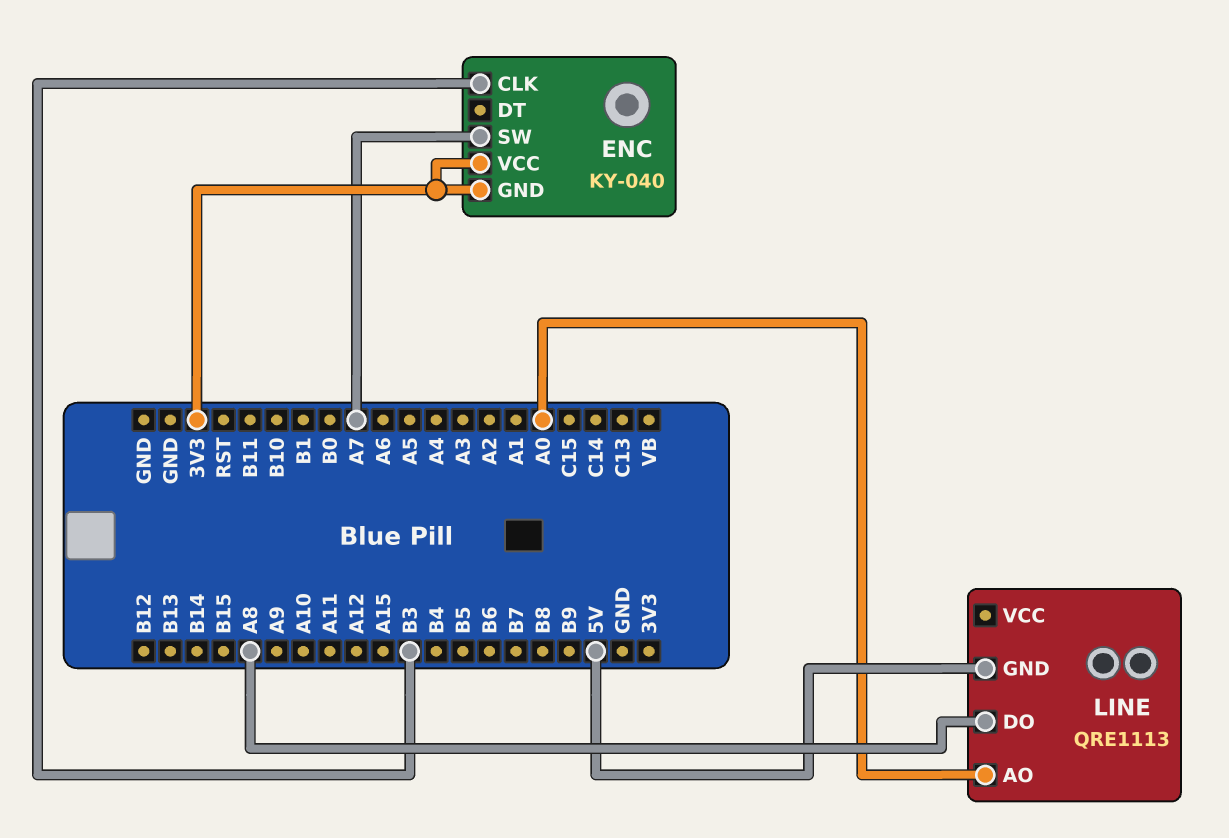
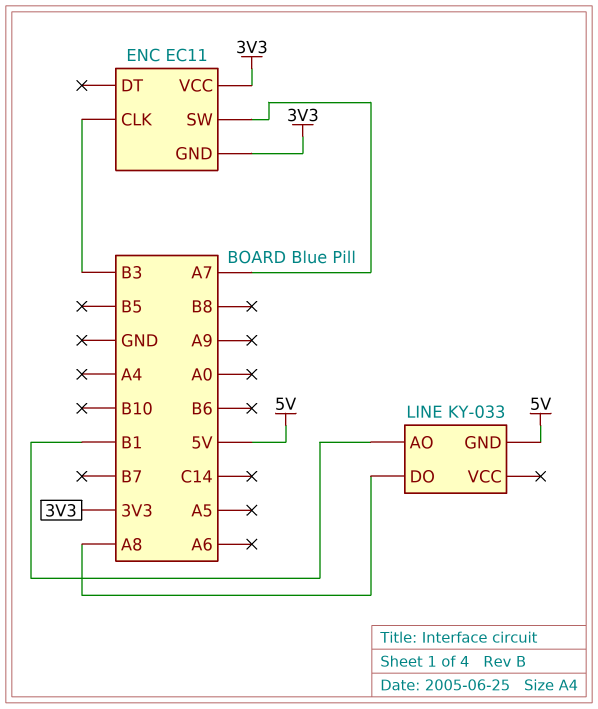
ENC: KY-040 -> EC11
LINE: QRE1113 -> KY-033
LINE pin AO: A0 -> B1

